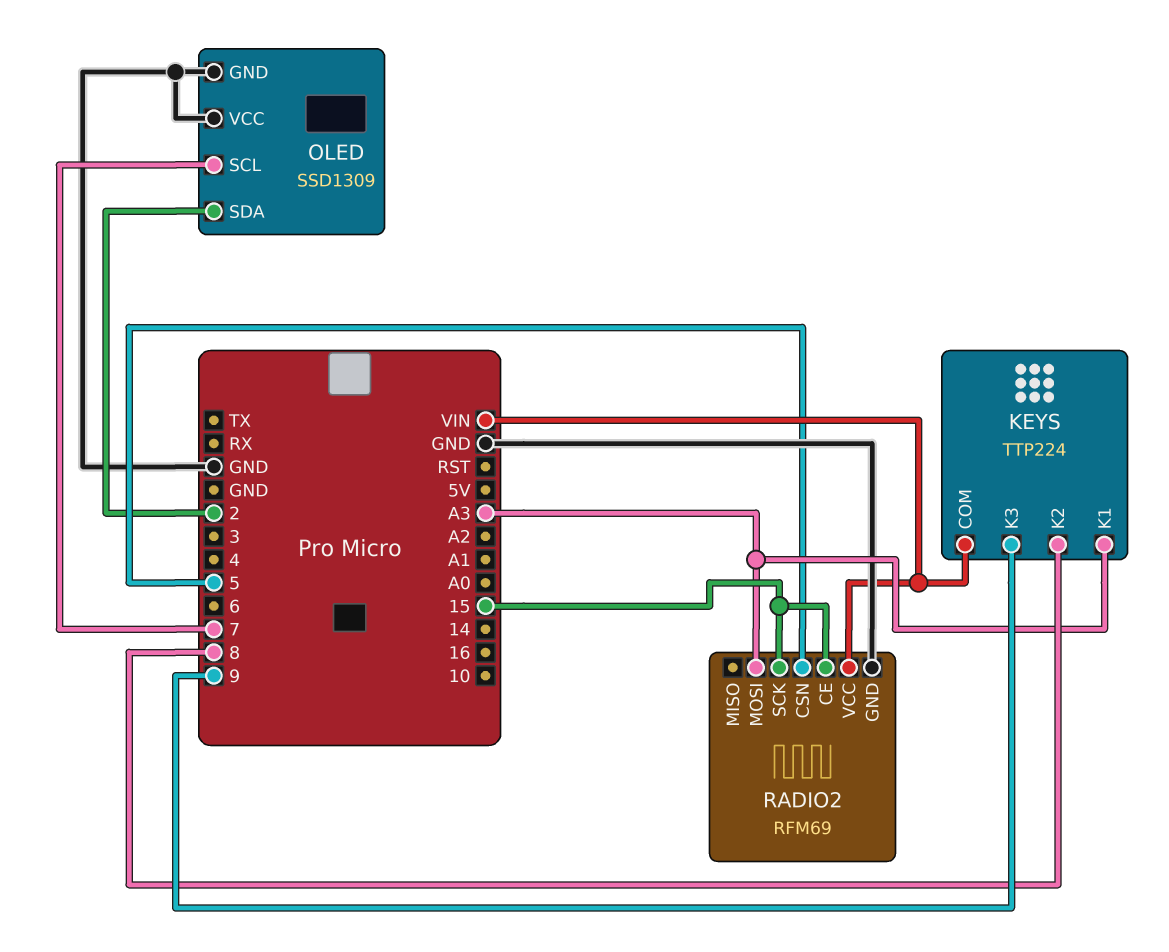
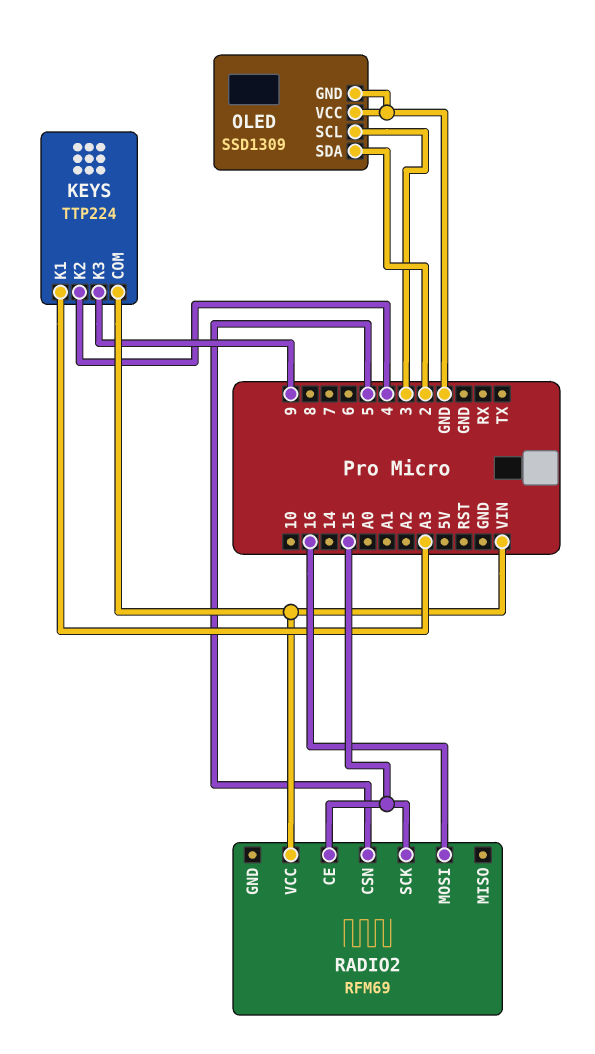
KEYS pin K2: 8 -> 4
OLED pin SCL: 7 -> 3
RADIO2 pin GND: GND -> none
RADIO2 pin MOSI: A3 -> 16

